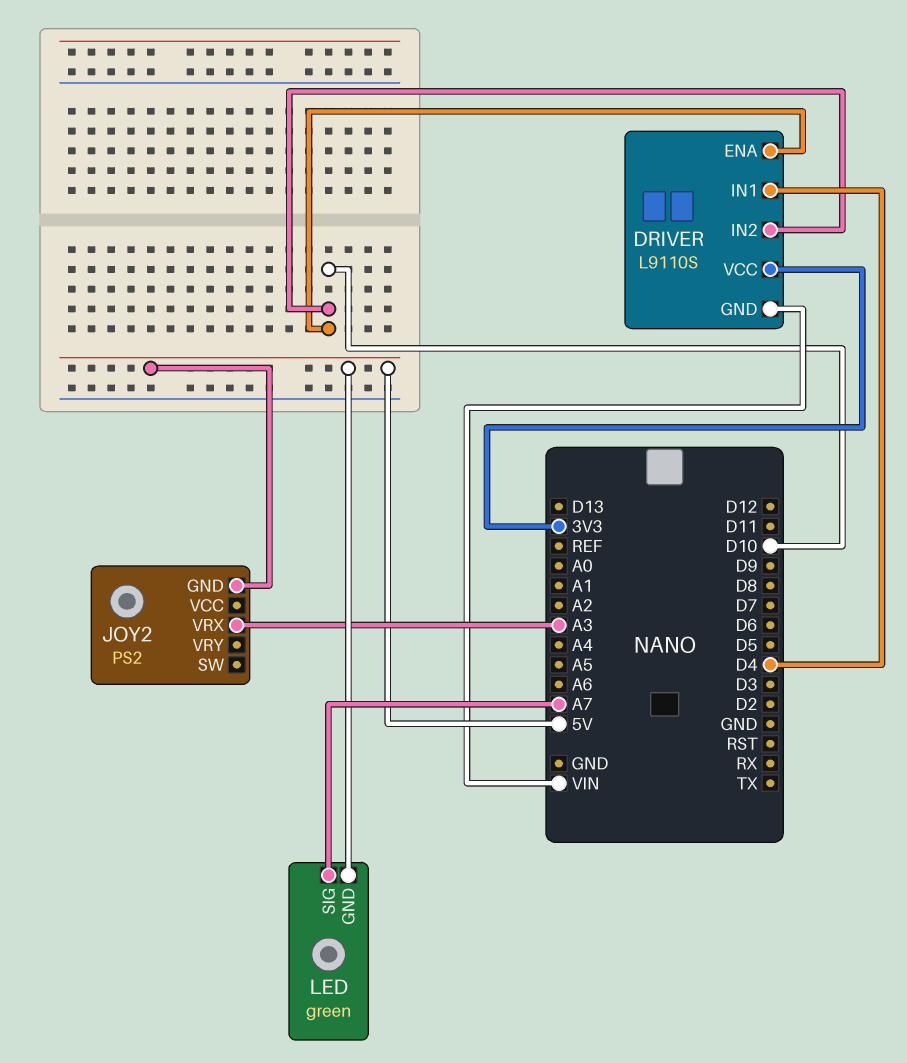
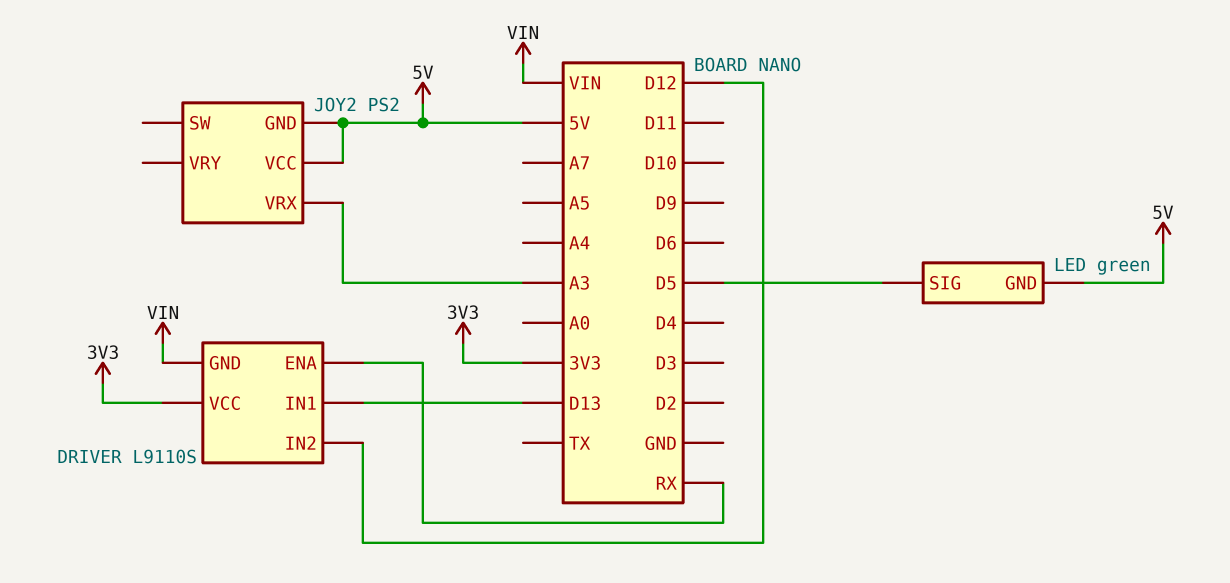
DRIVER pin ENA: D10 -> RX
DRIVER pin IN1: D4 -> D13
DRIVER pin IN2: D10 -> D12
JOY2 pin VCC: none -> 5V
LED pin SIG: A7 -> D5

